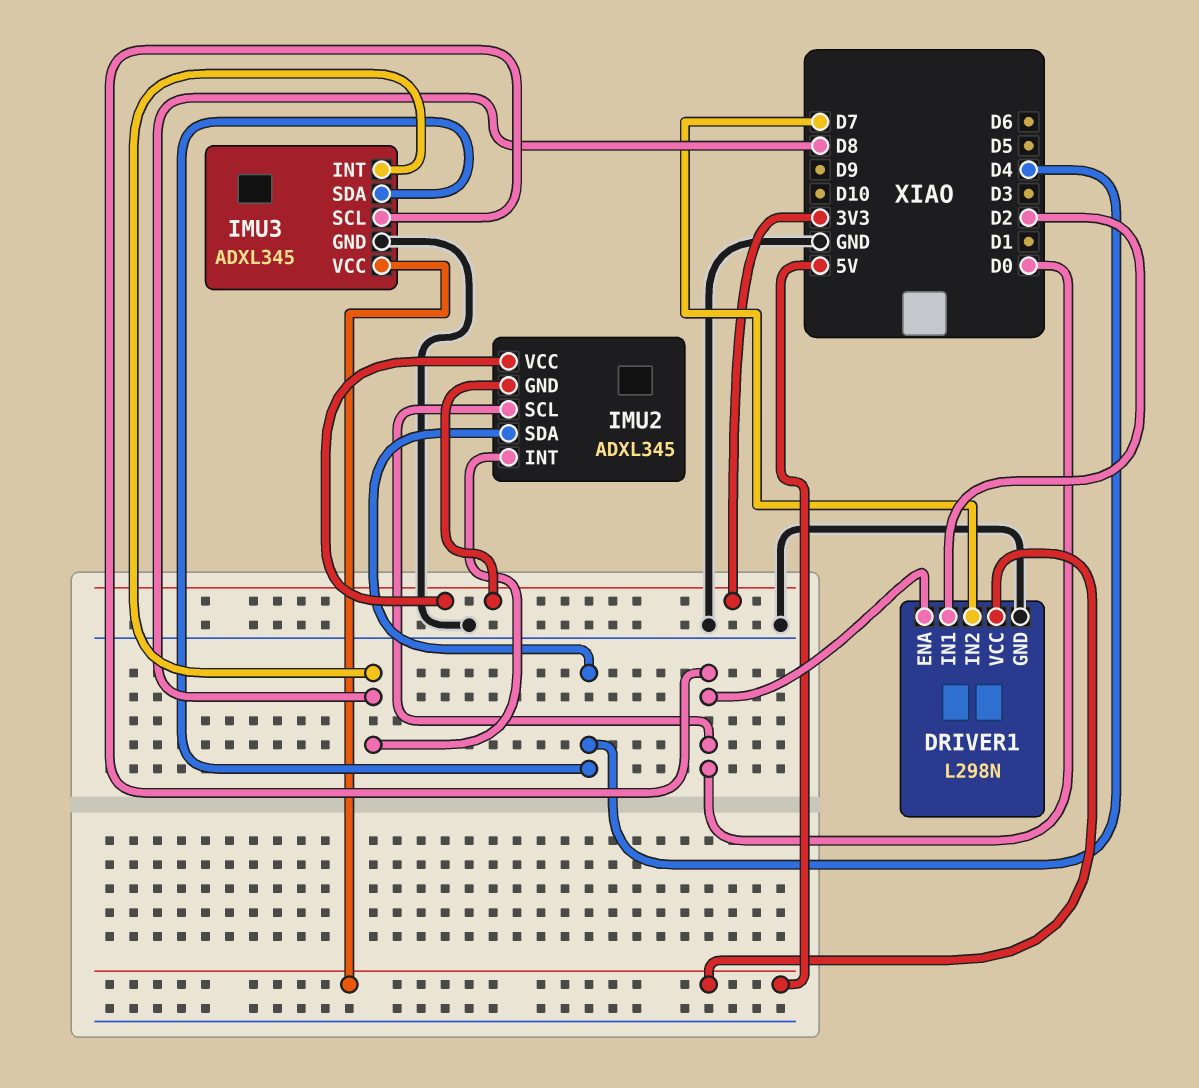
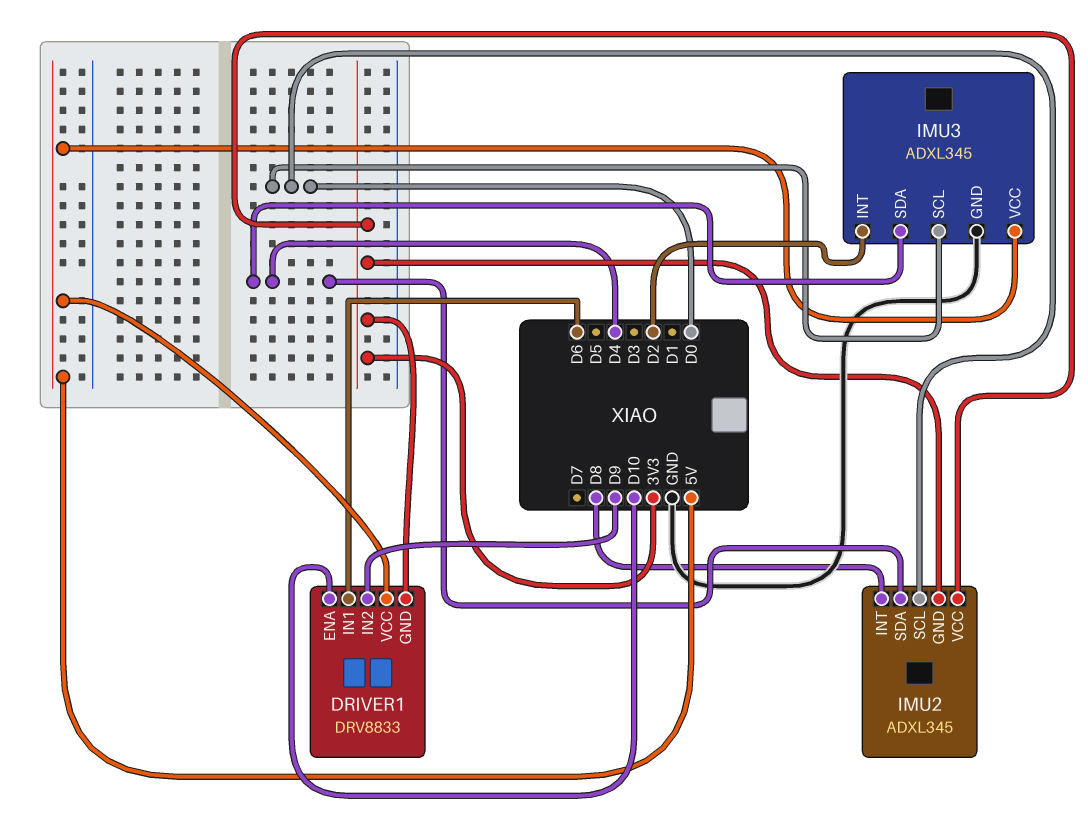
DRIVER1: L298N -> DRV8833
DRIVER1 pin ENA: D0 -> D10
DRIVER1 pin GND: GND -> 3V3
DRIVER1 pin IN1: D2 -> D6
DRIVER1 pin IN2: D7 -> D9
IMU3 pin INT: D8 -> D2

